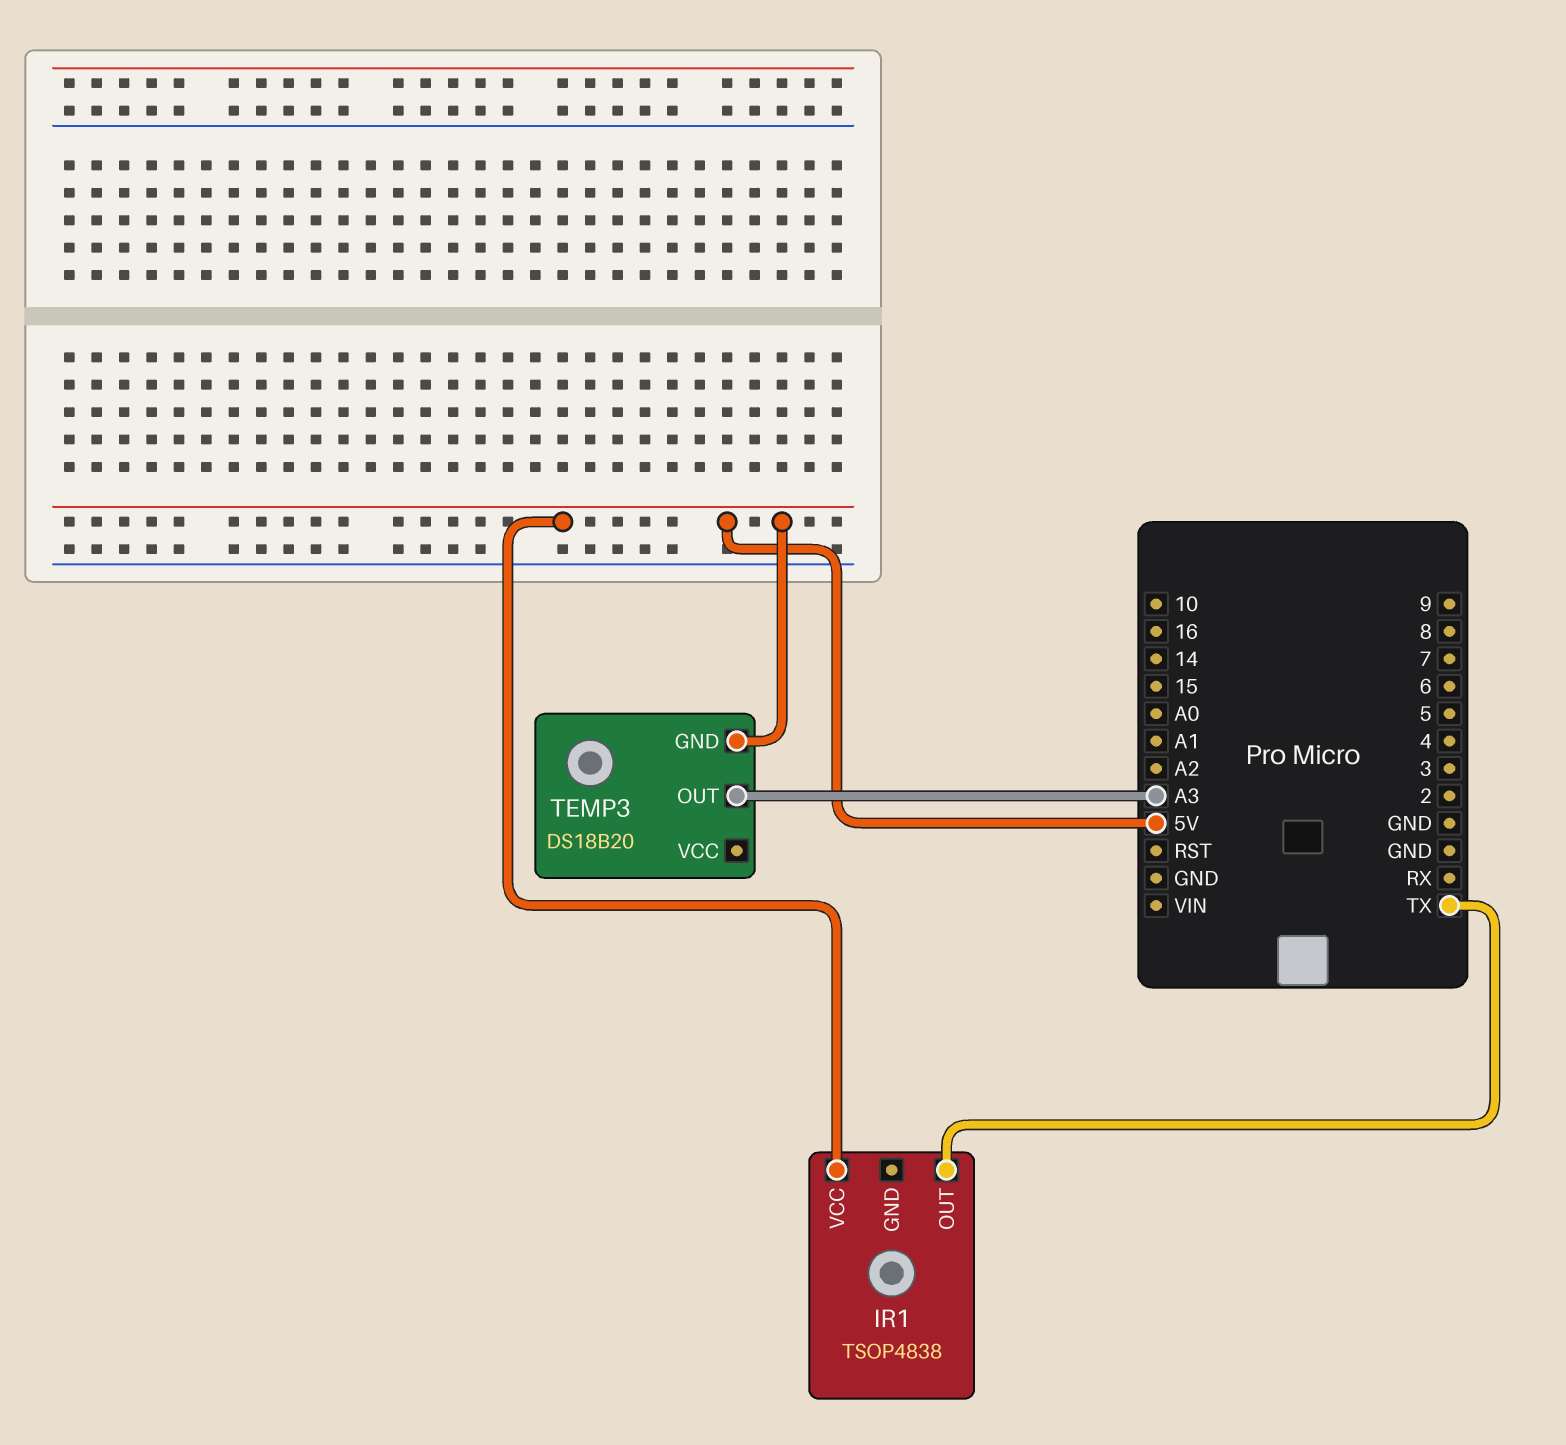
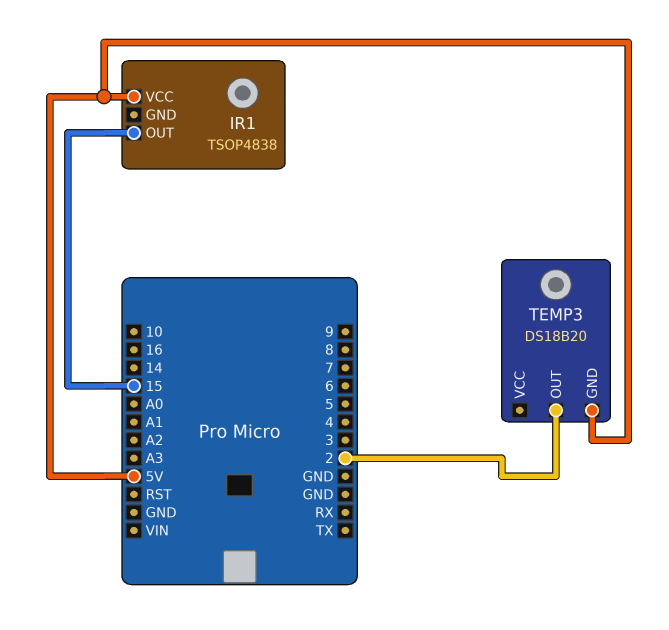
IR1 pin OUT: TX -> 15
TEMP3 pin OUT: A3 -> 2

